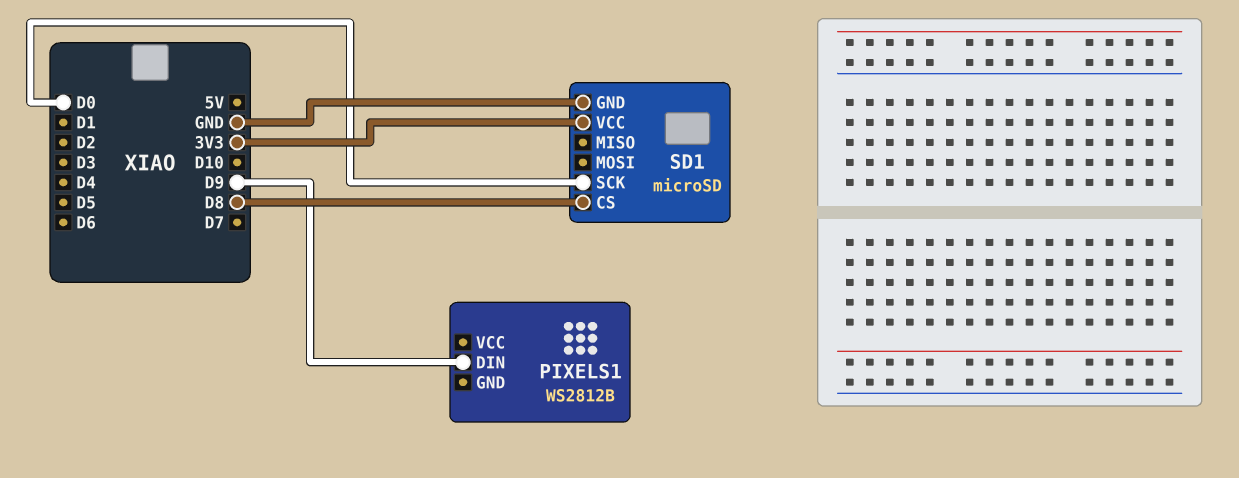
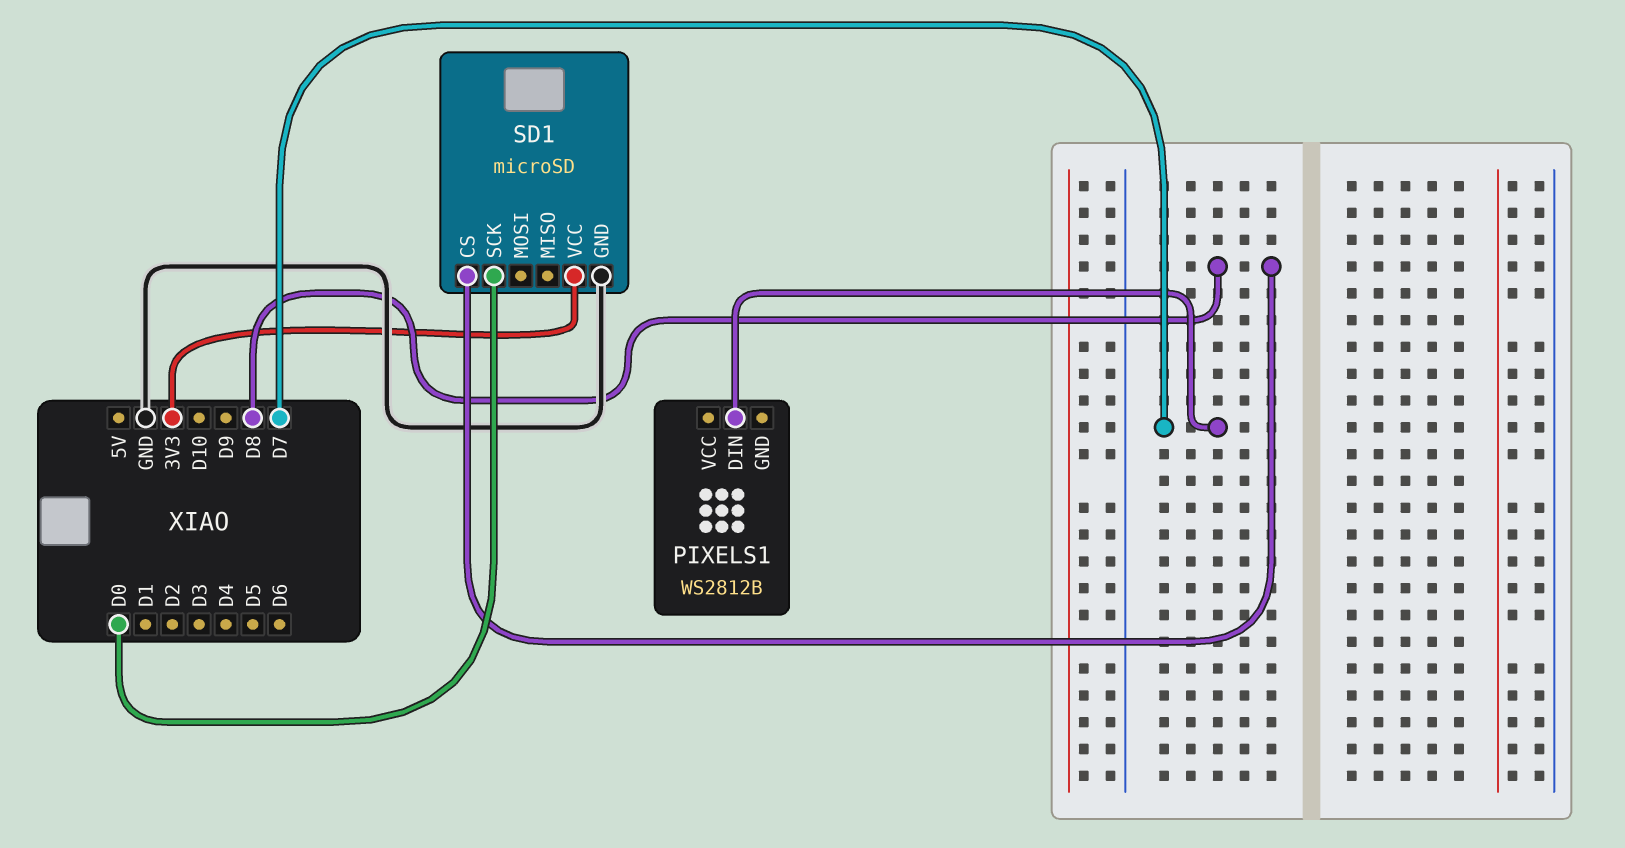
PIXELS1 pin DIN: D9 -> D7

